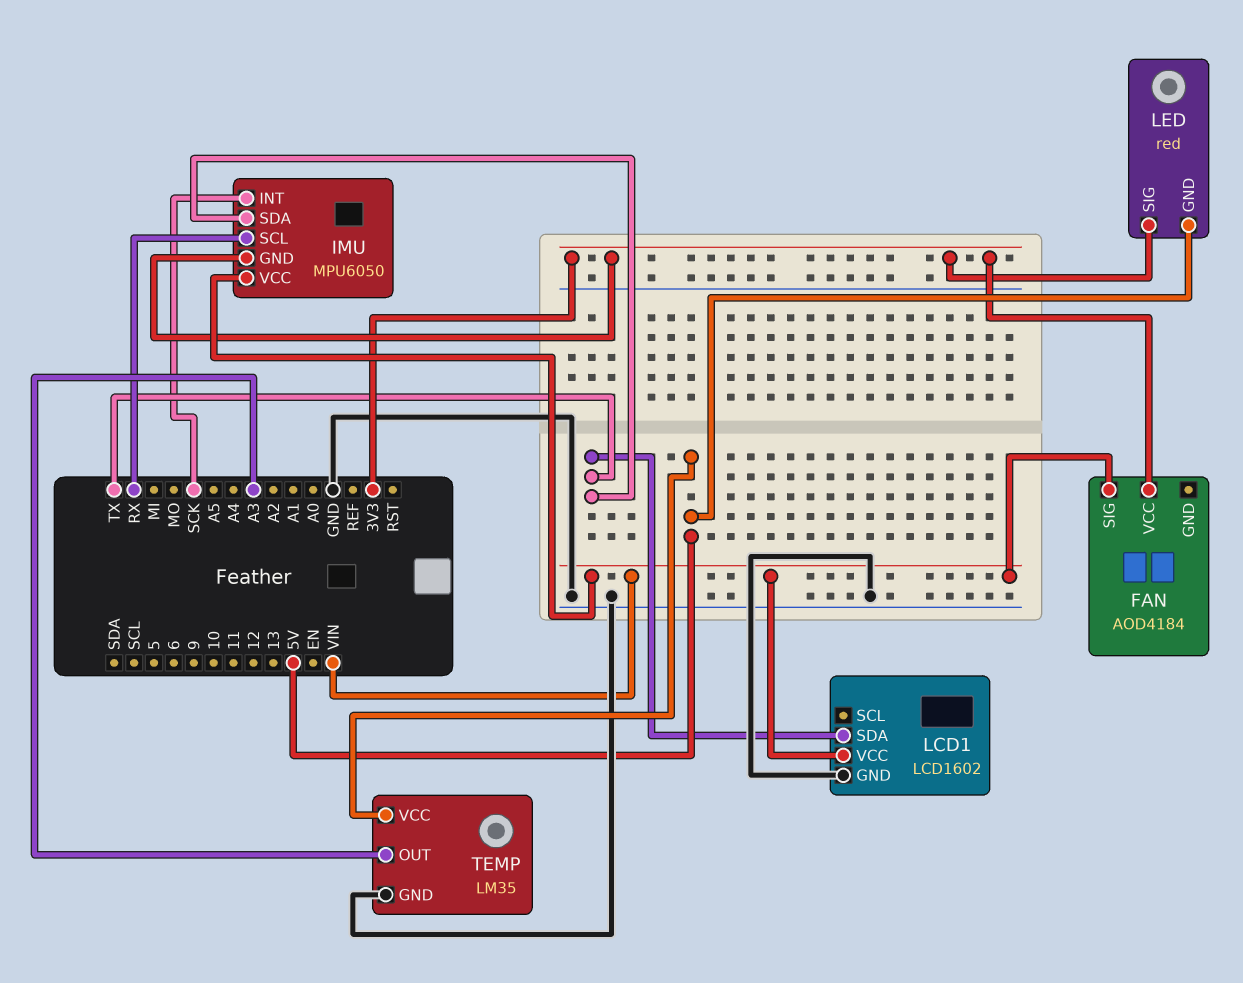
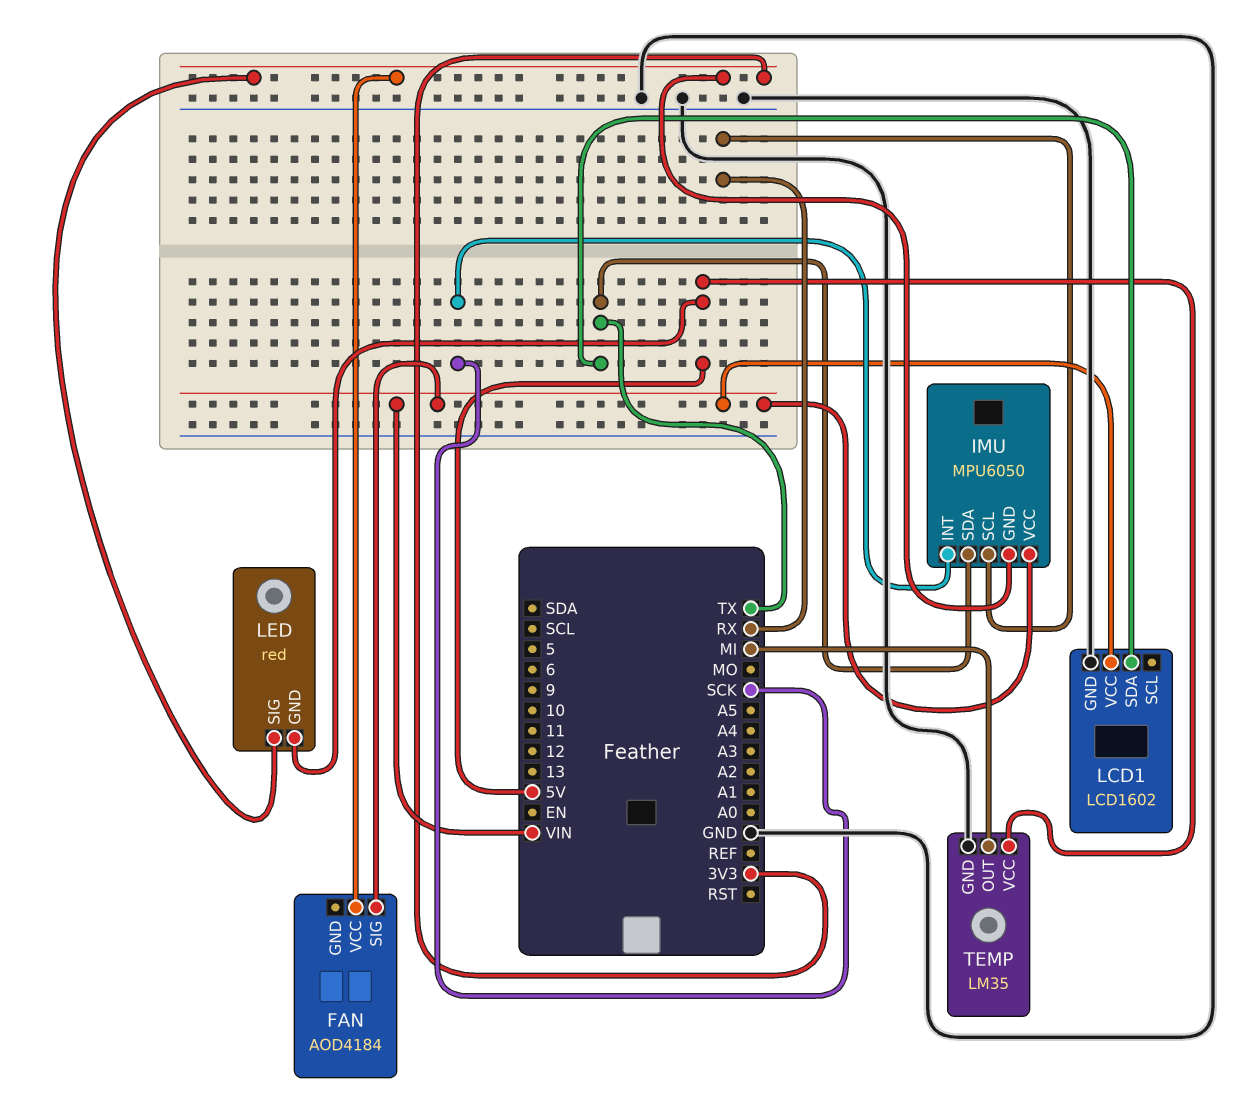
TEMP pin OUT: A3 -> MI

